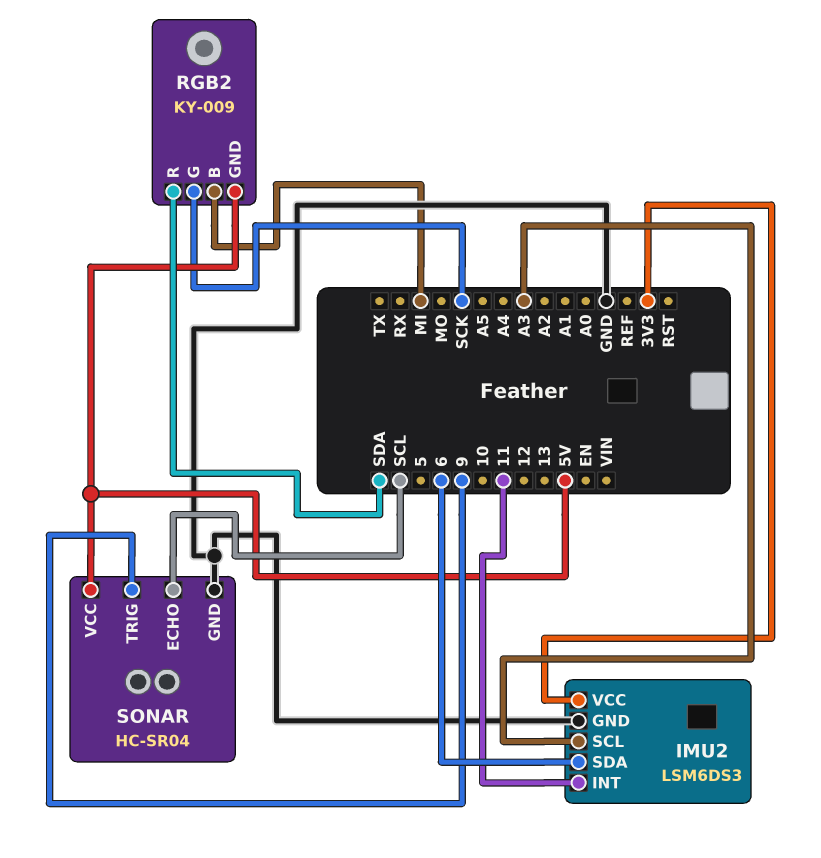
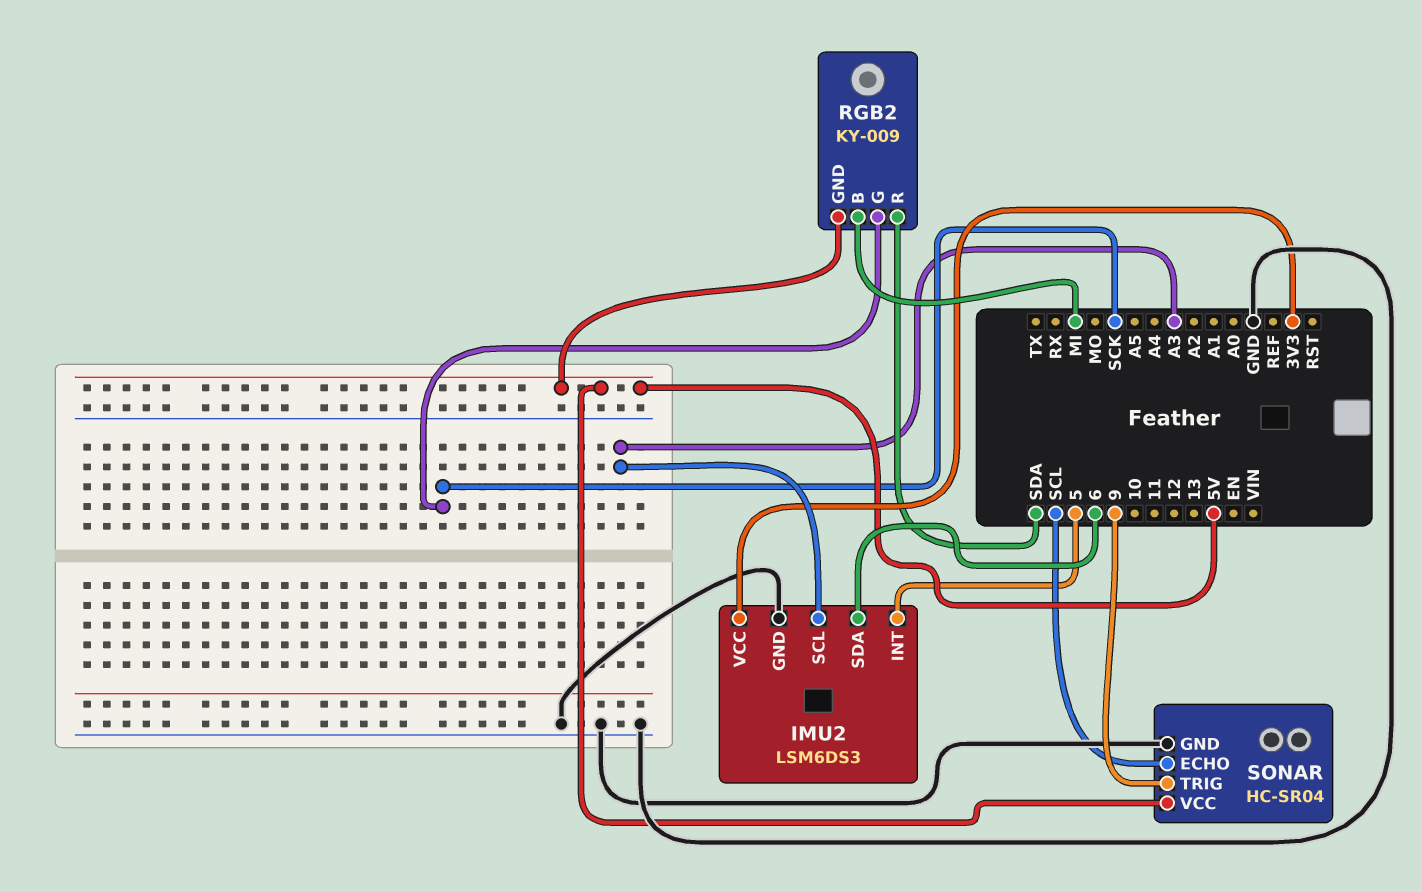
IMU2 pin INT: 11 -> 5

